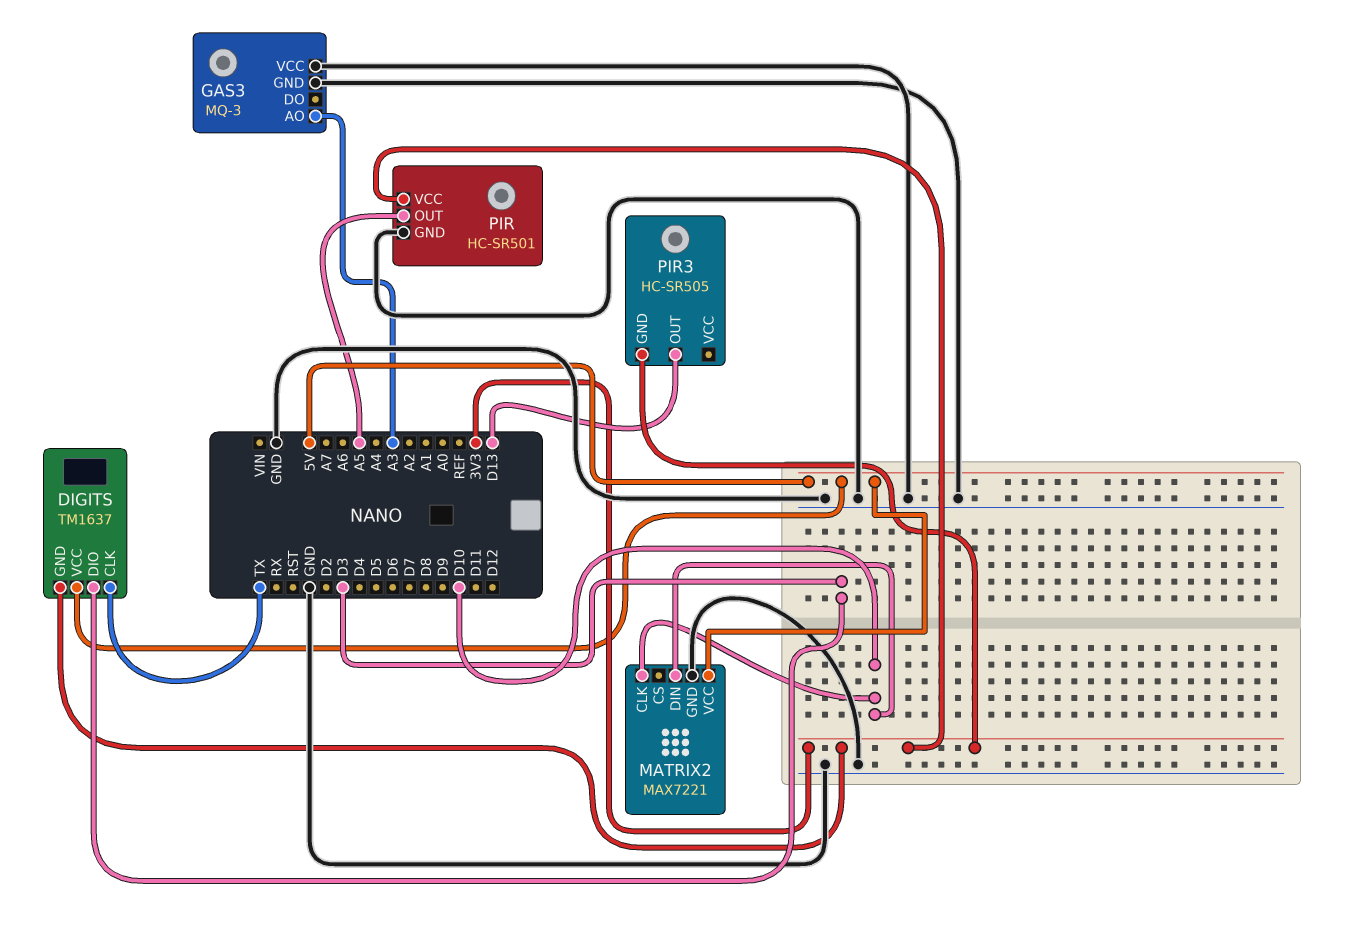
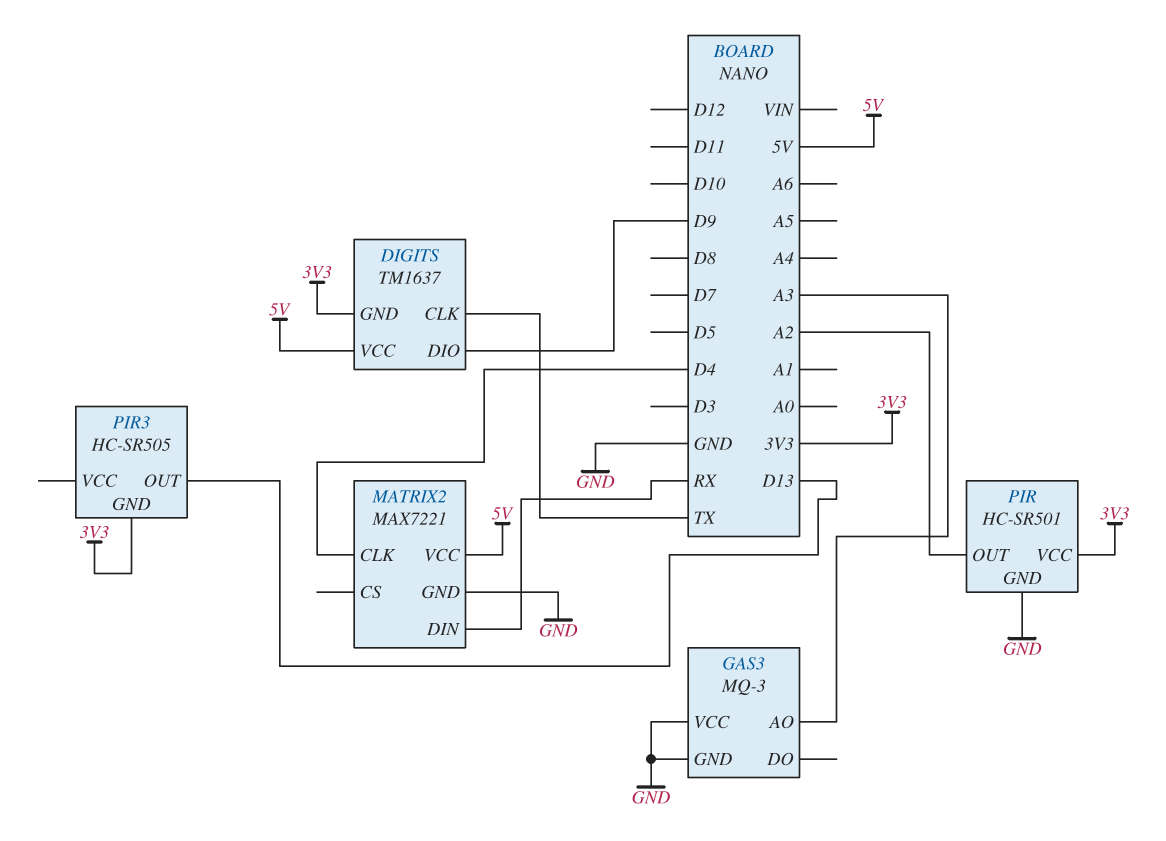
DIGITS pin DIO: D3 -> D9
MATRIX2 pin CLK: D10 -> D4
MATRIX2 pin DIN: D10 -> RX
PIR pin OUT: A5 -> A2

